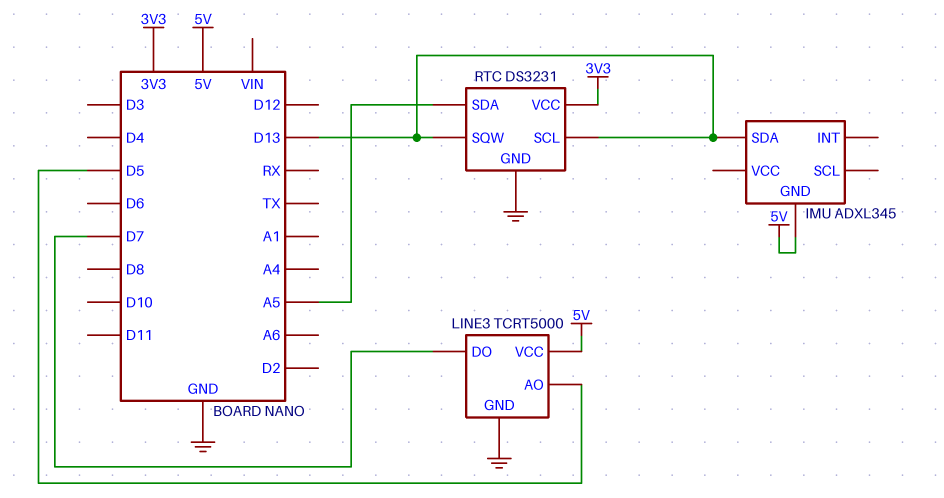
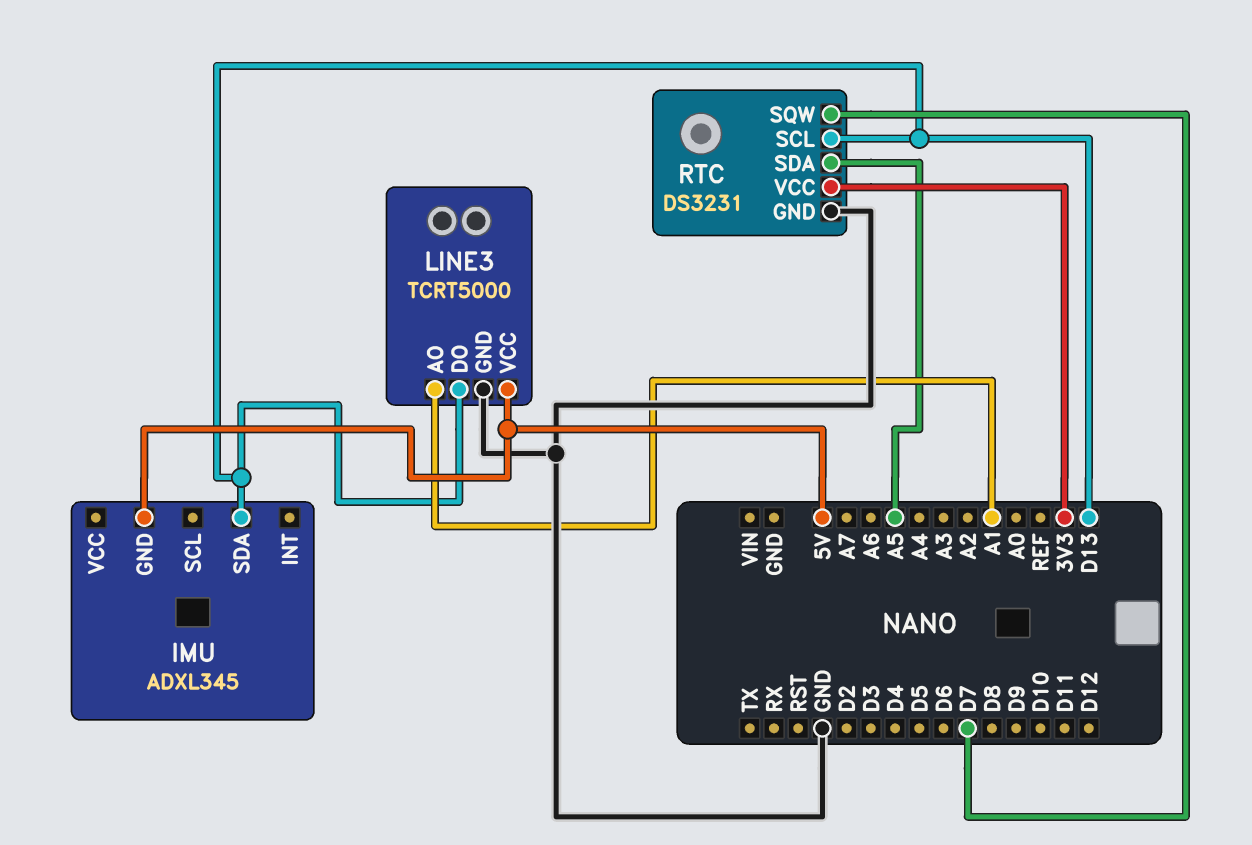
LINE3 pin AO: D5 -> A1
LINE3 pin DO: D7 -> D13
RTC pin SQW: D13 -> D7

